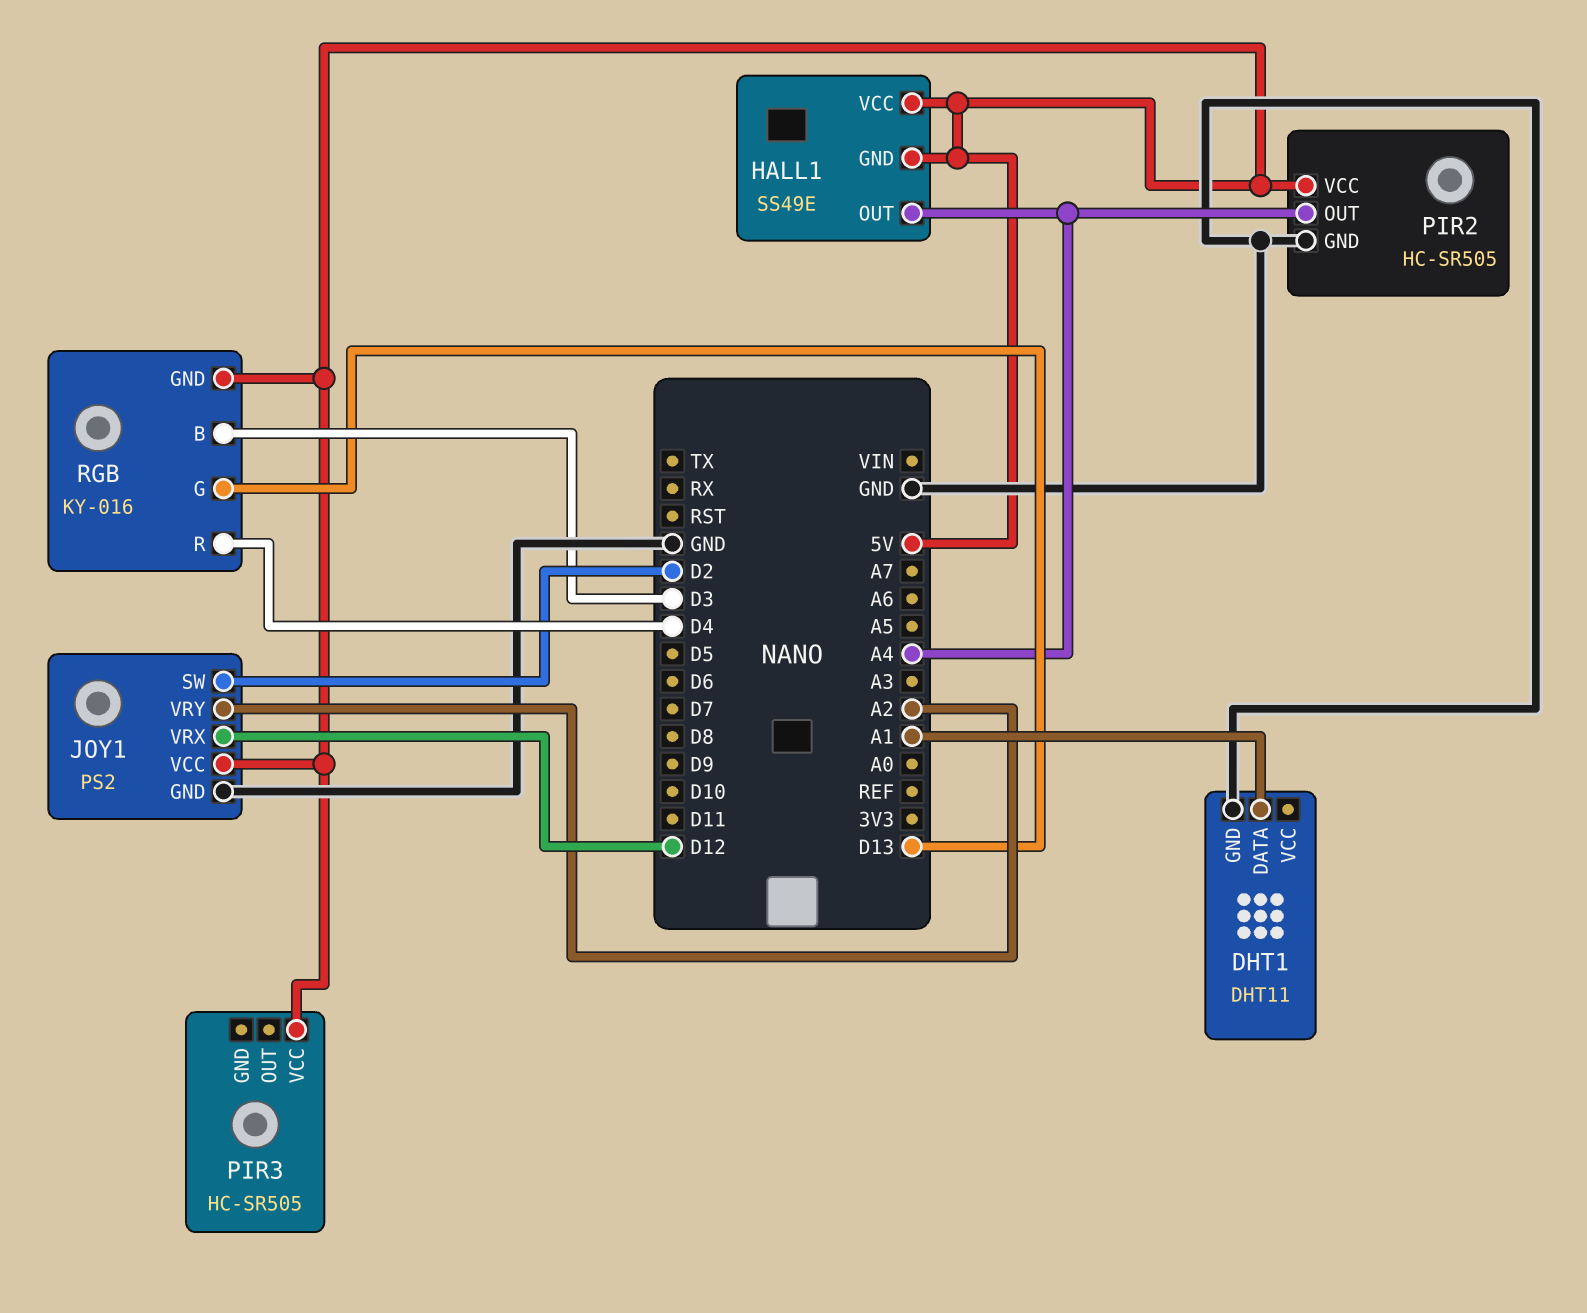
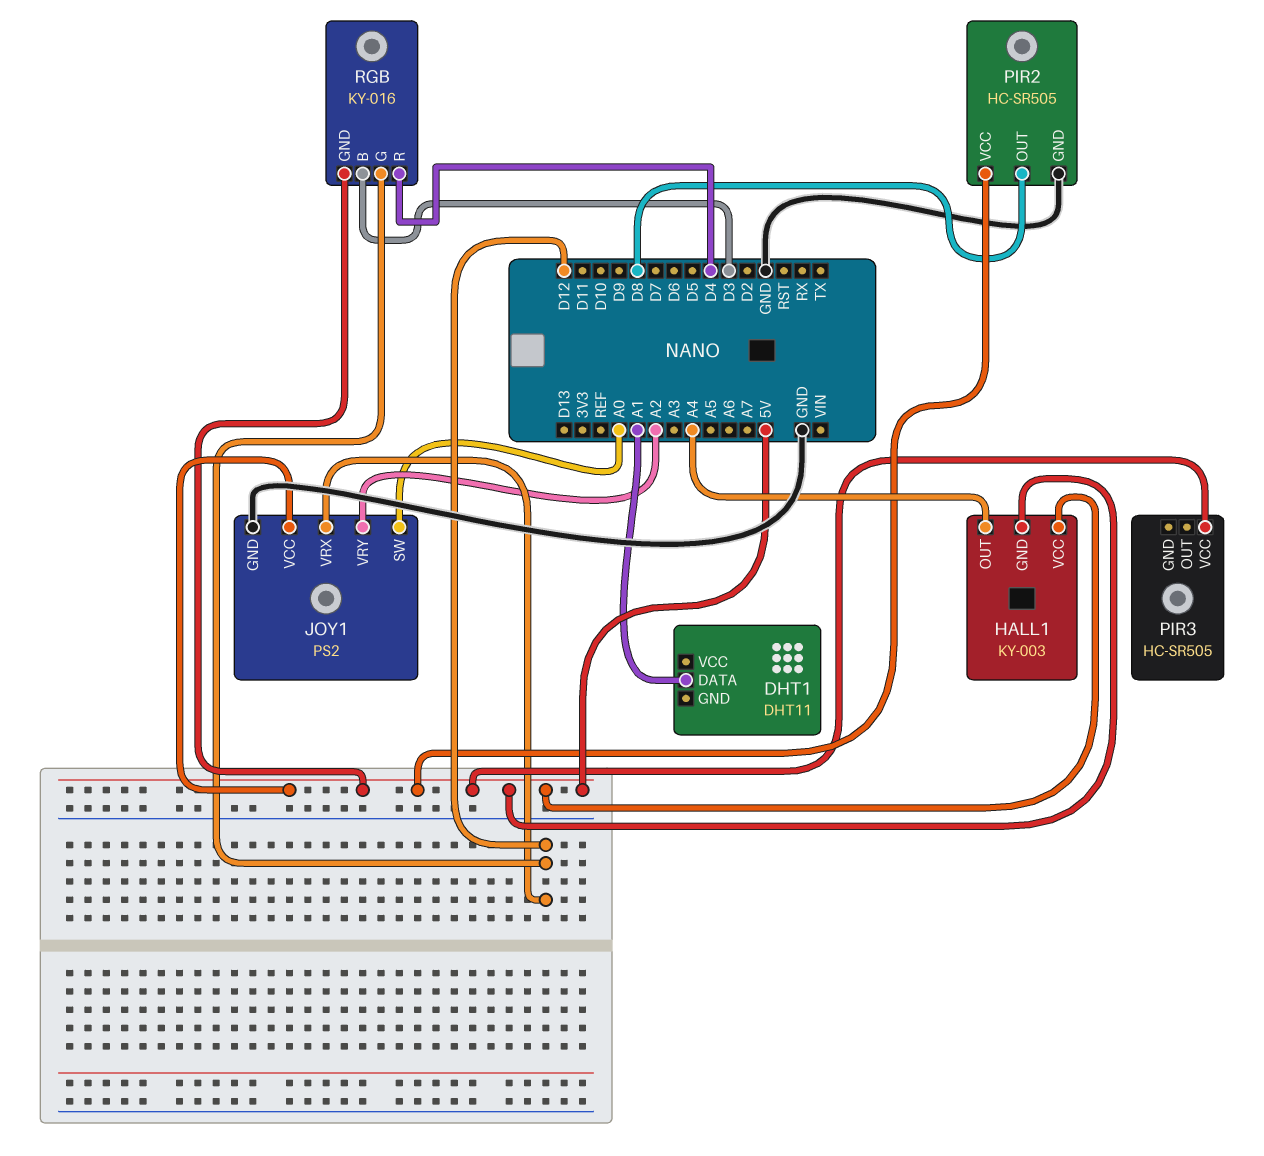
DHT1 pin GND: GND -> none
HALL1: SS49E -> KY-003
JOY1 pin SW: D2 -> A0
PIR2 pin OUT: A4 -> D8
RGB pin G: D13 -> D12

